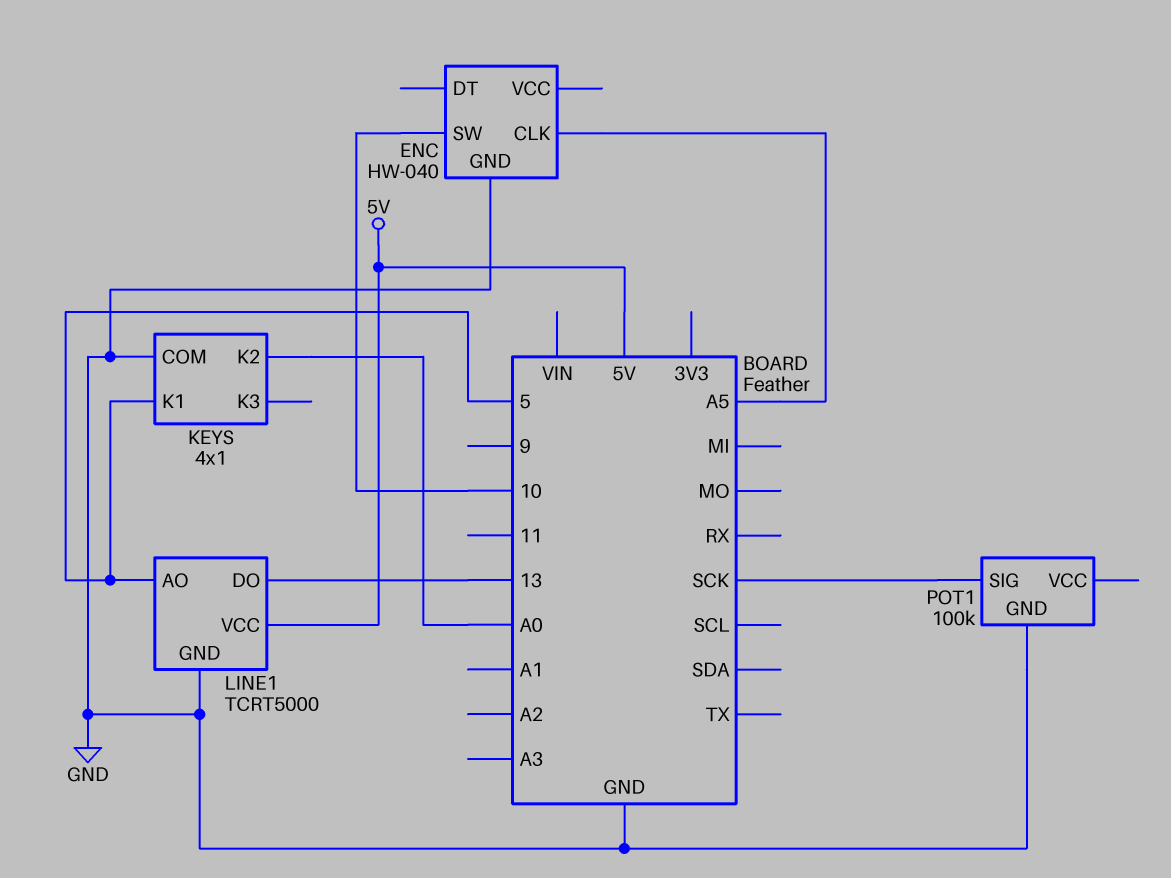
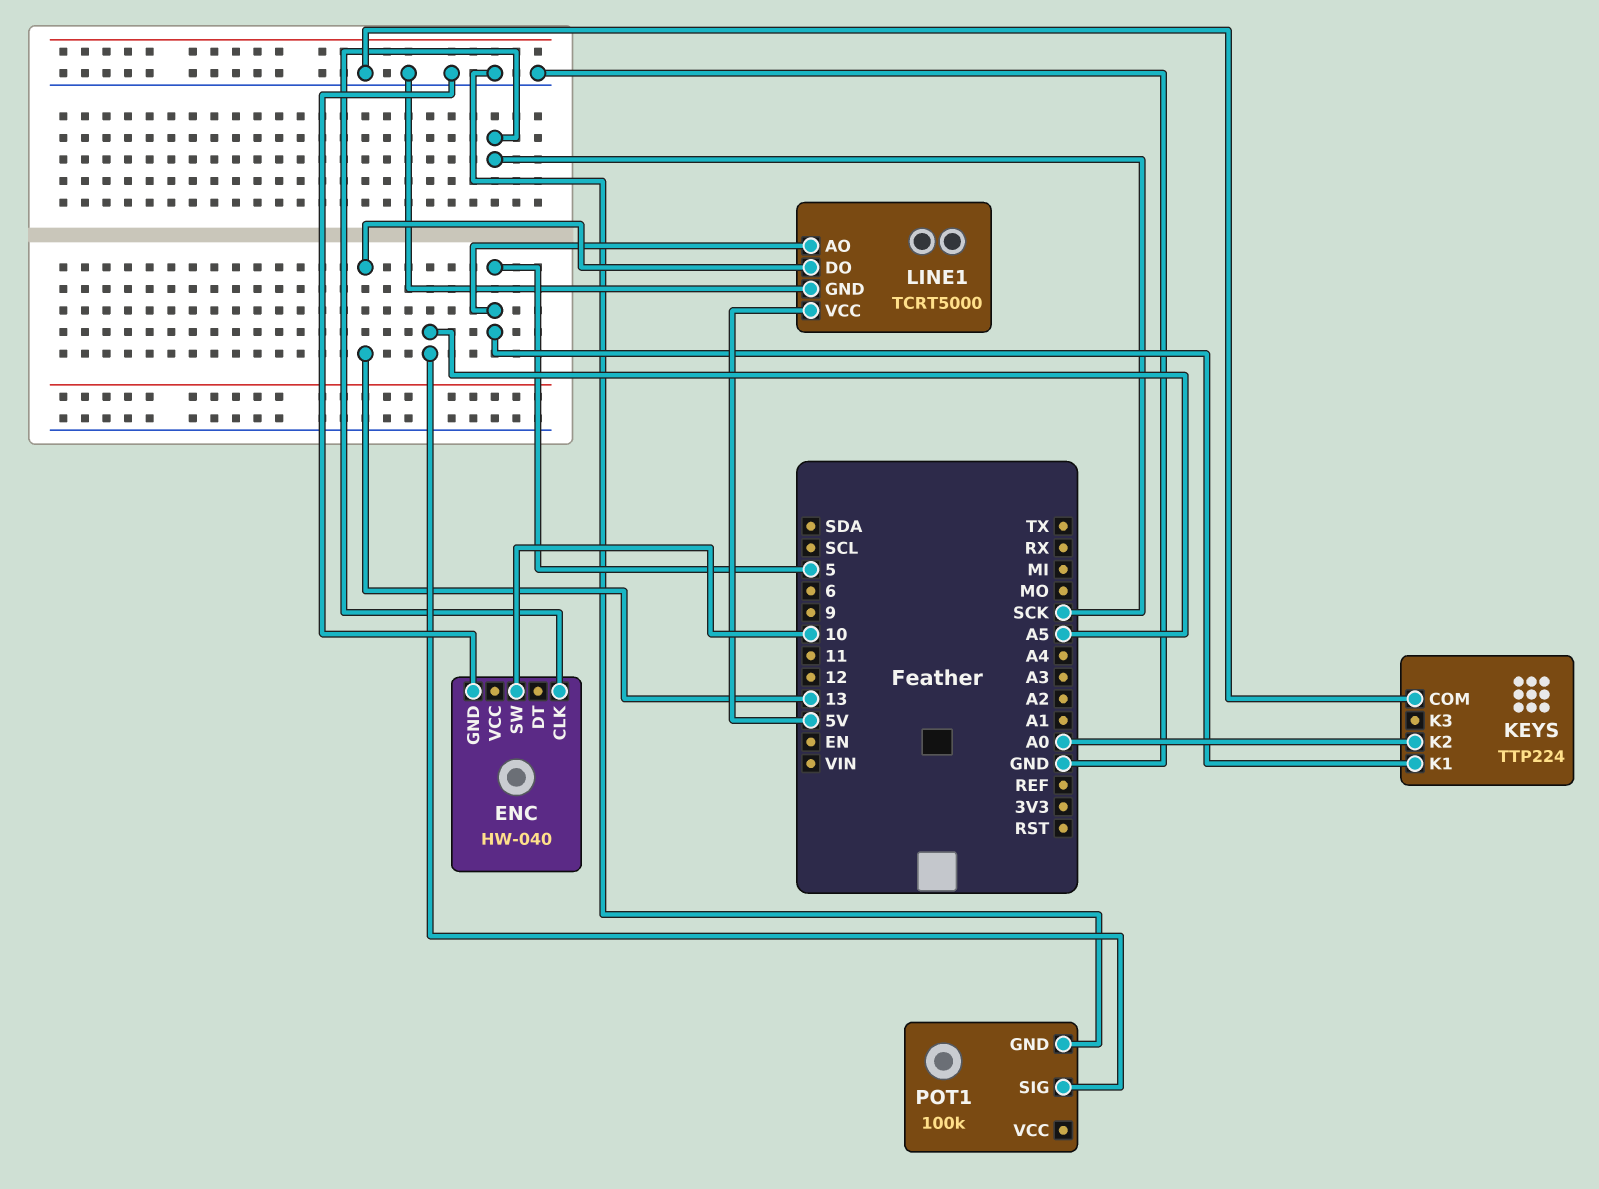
ENC pin CLK: A5 -> SCK
KEYS: 4x1 -> TTP224
POT1 pin SIG: SCK -> A5

